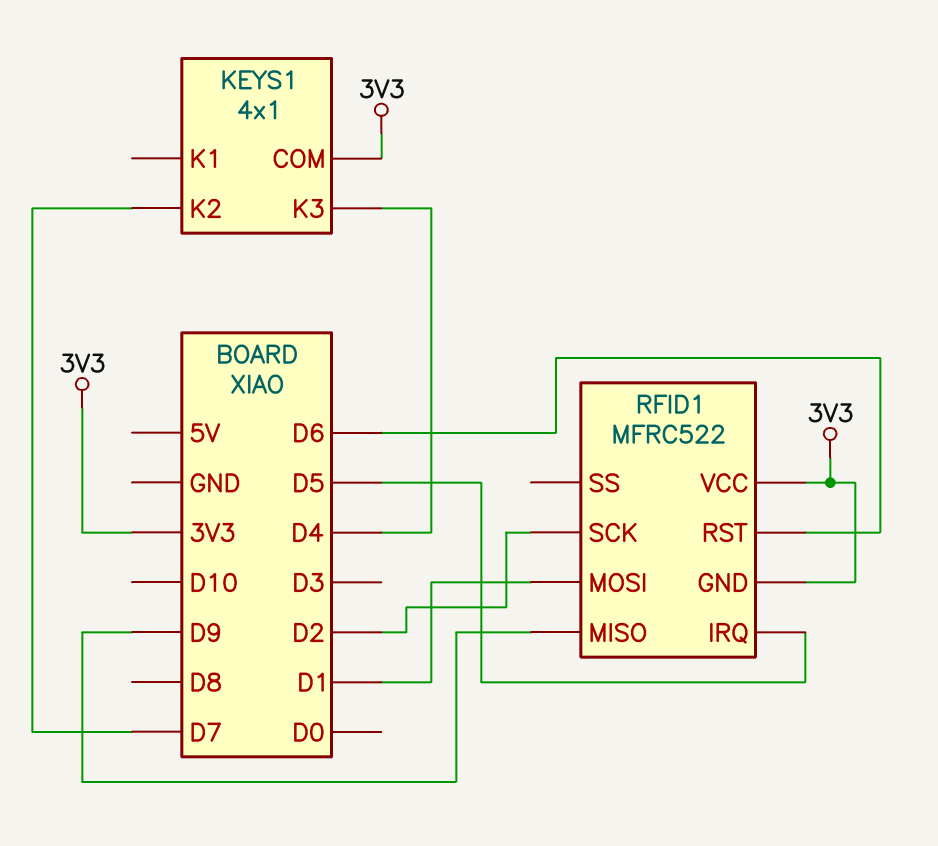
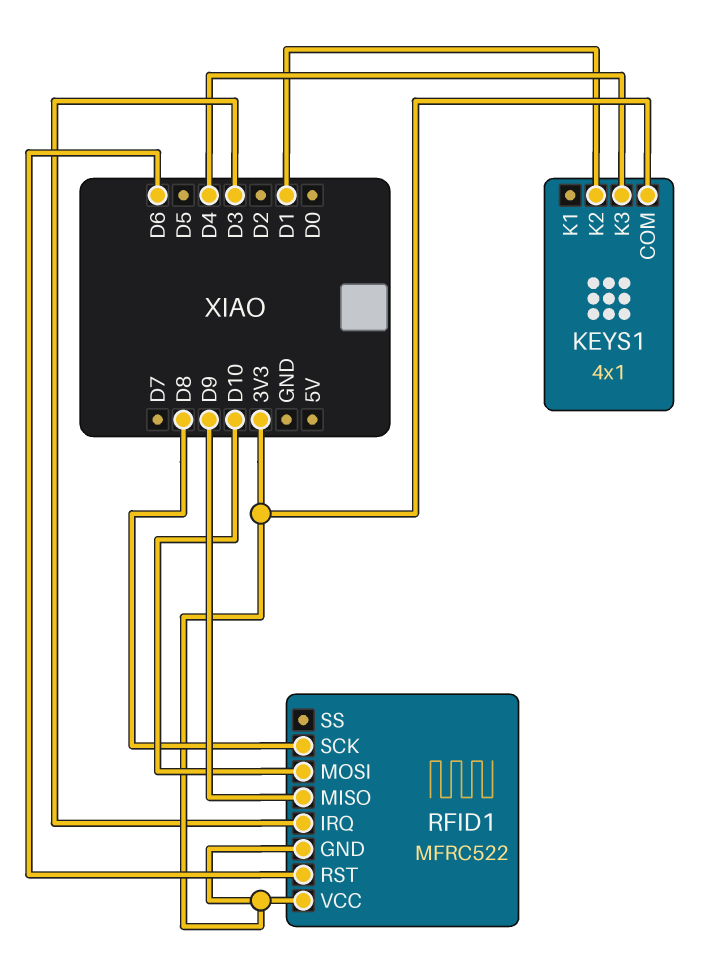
KEYS1 pin K2: D7 -> D1
RFID1 pin IRQ: D5 -> D3
RFID1 pin MOSI: D1 -> D10
RFID1 pin SCK: D2 -> D8

